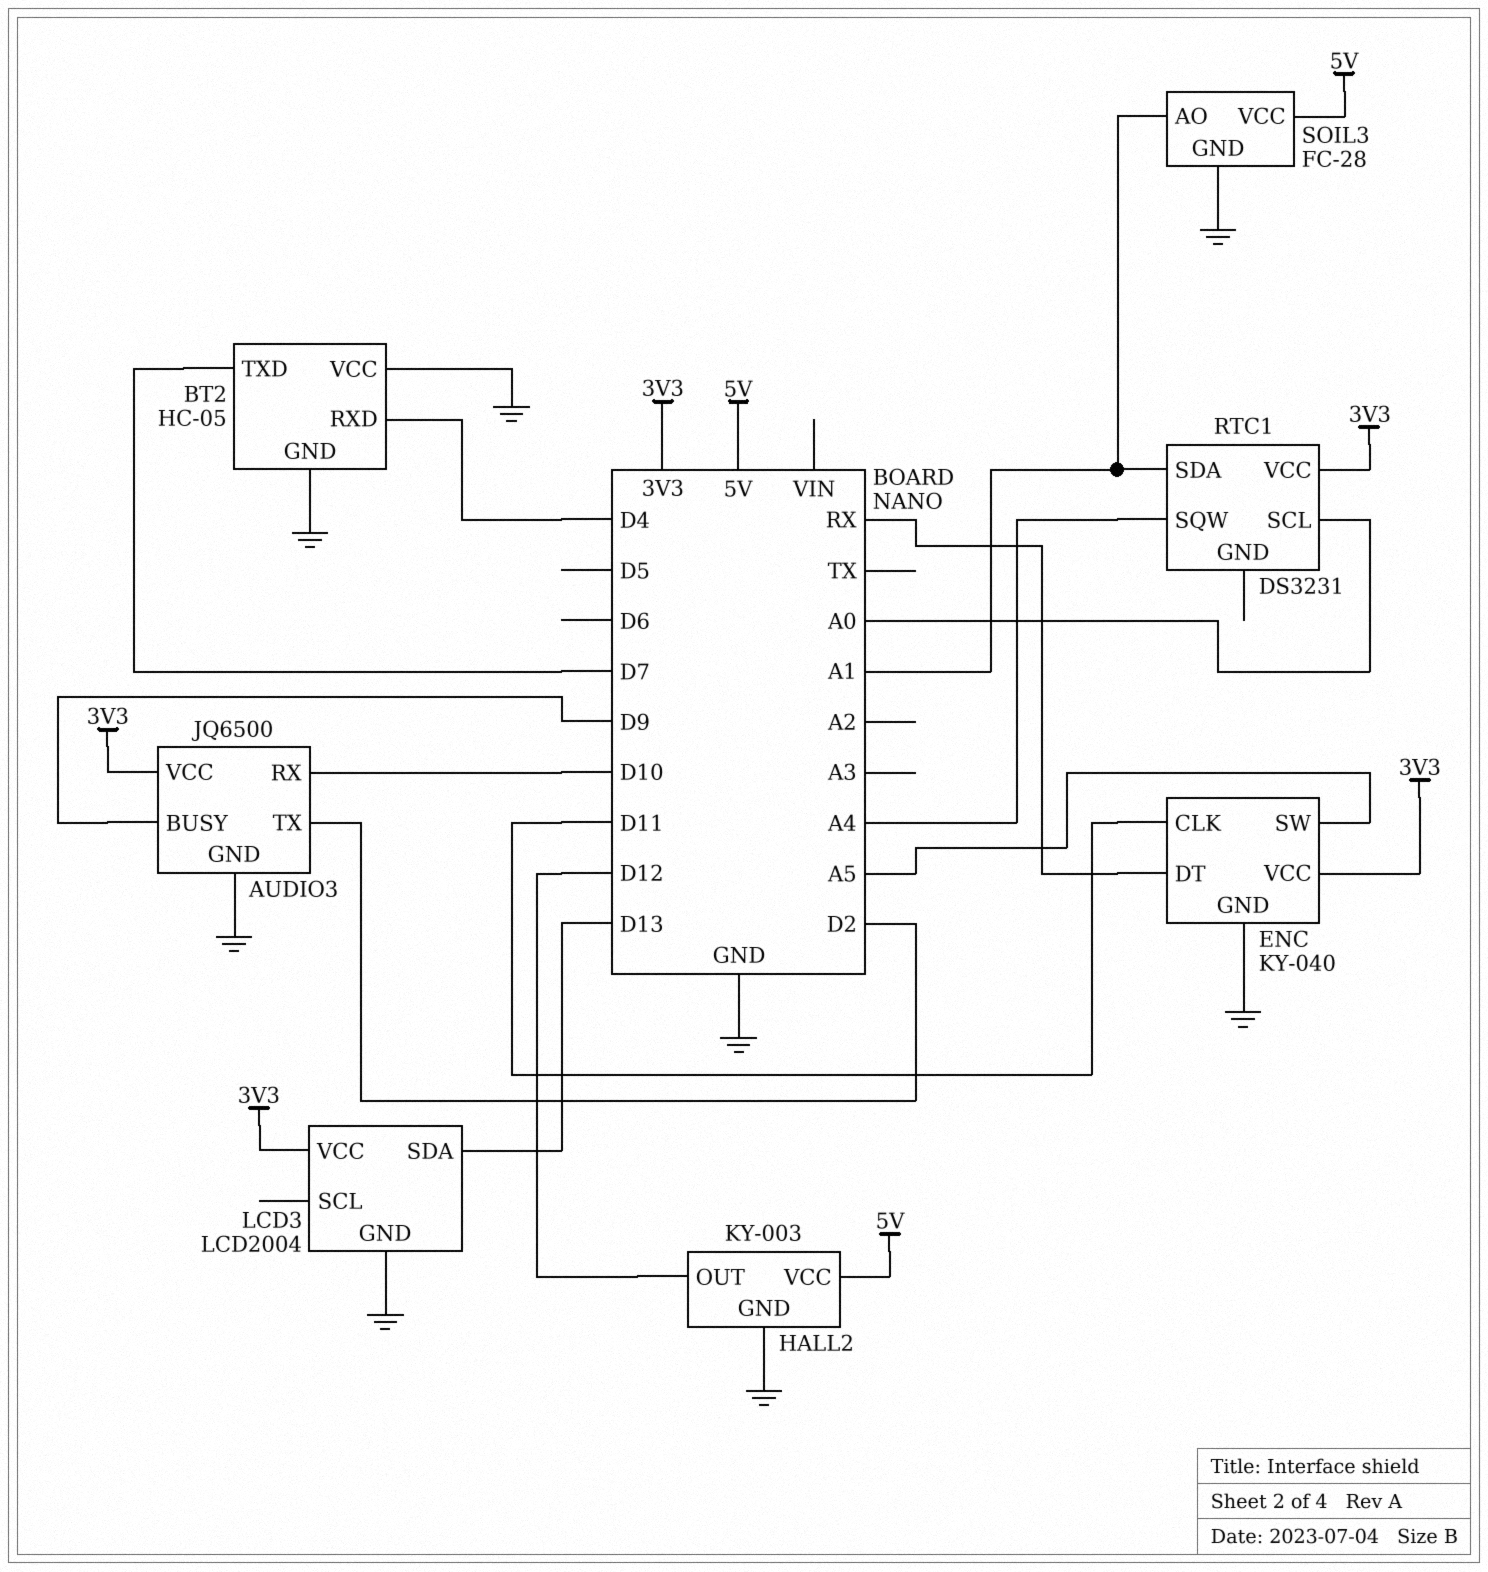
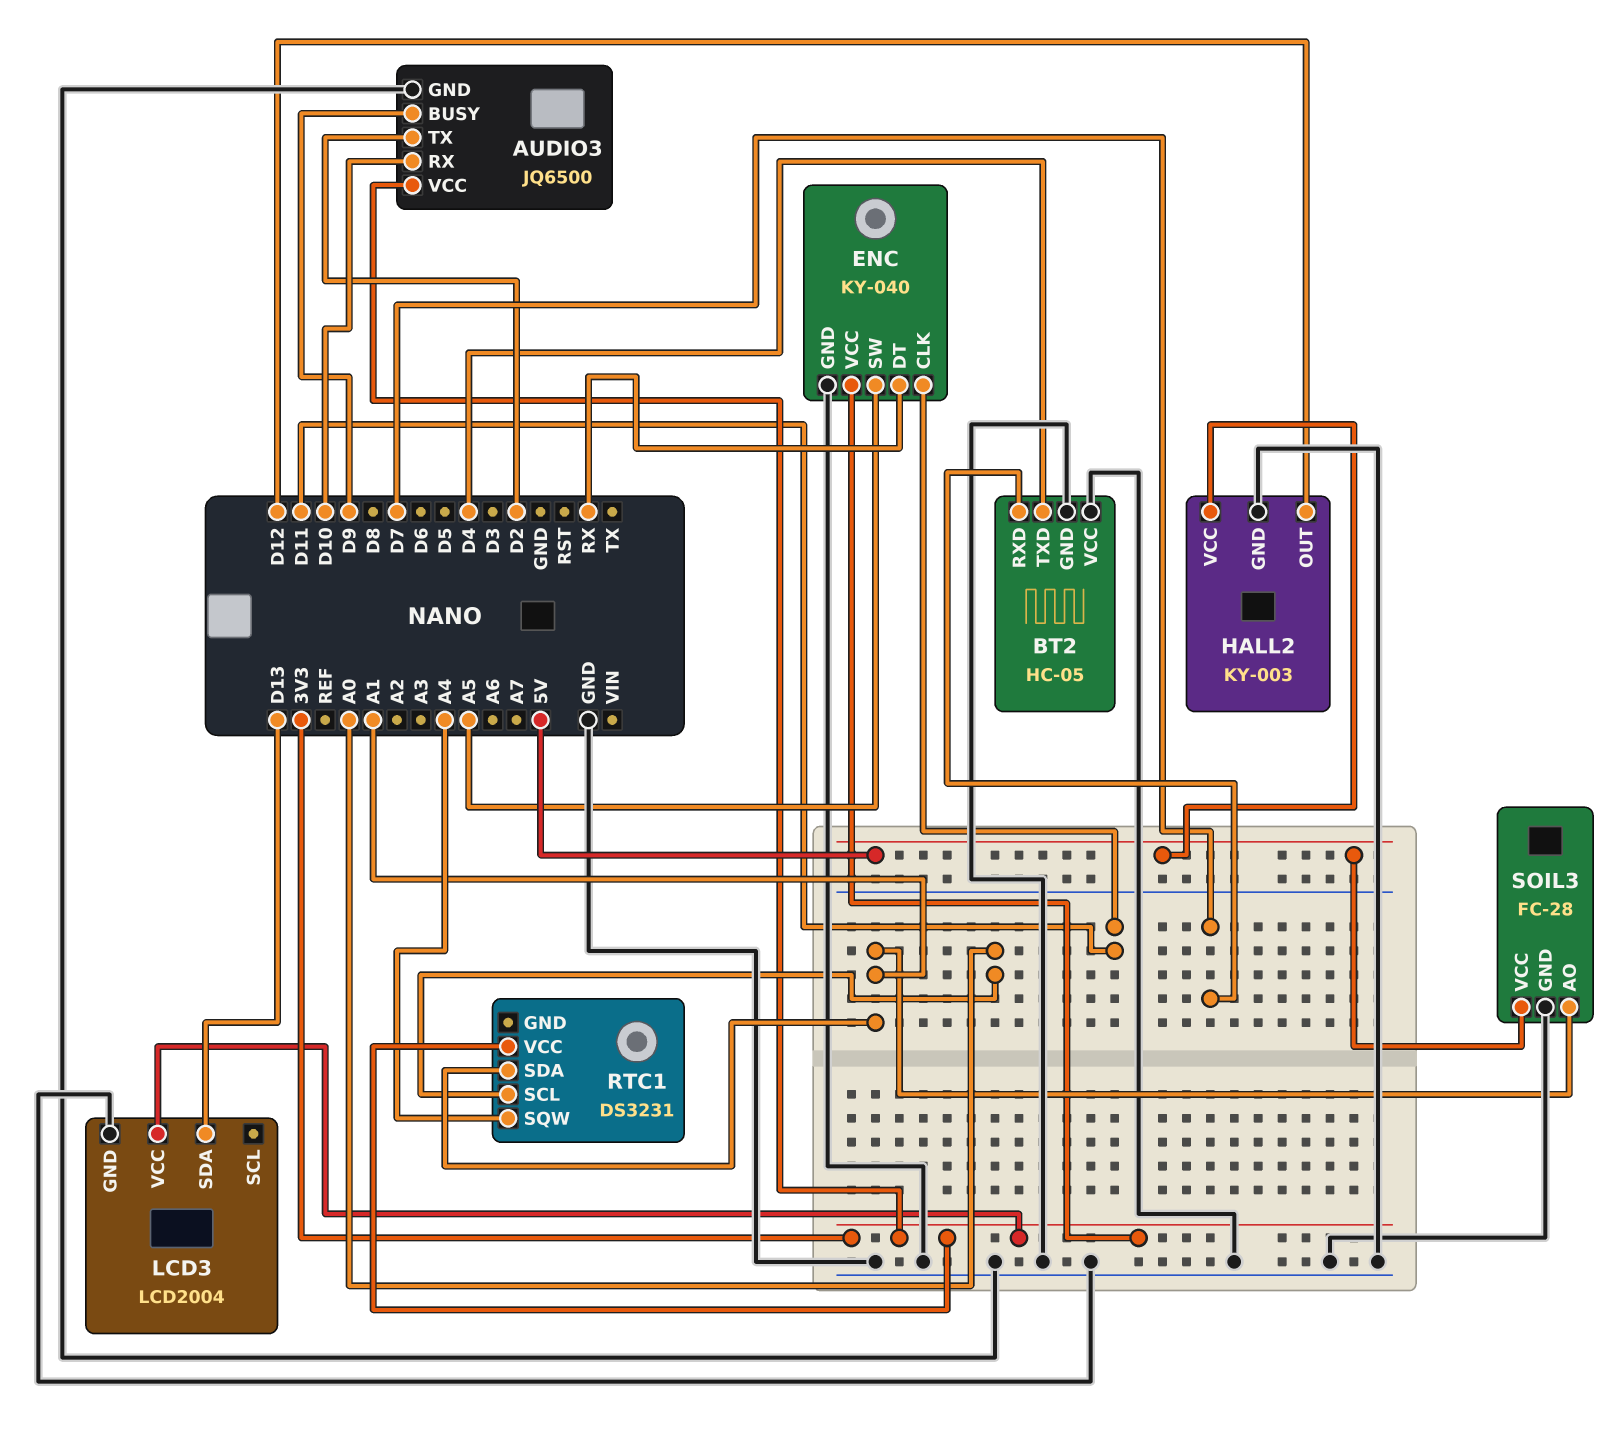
BT2 pin RXD: D4 -> D7
BT2 pin TXD: D7 -> D4

